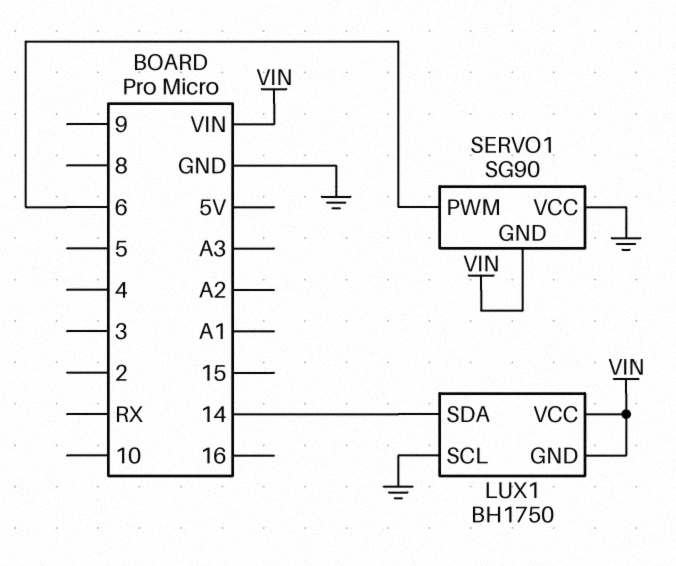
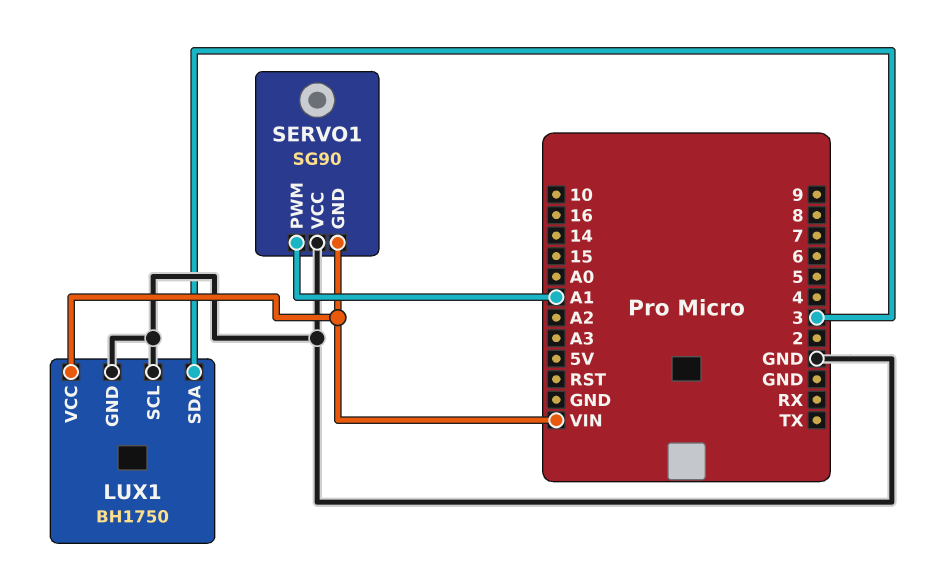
LUX1 pin GND: VIN -> GND
LUX1 pin SDA: 14 -> 3
SERVO1 pin PWM: 6 -> A1

